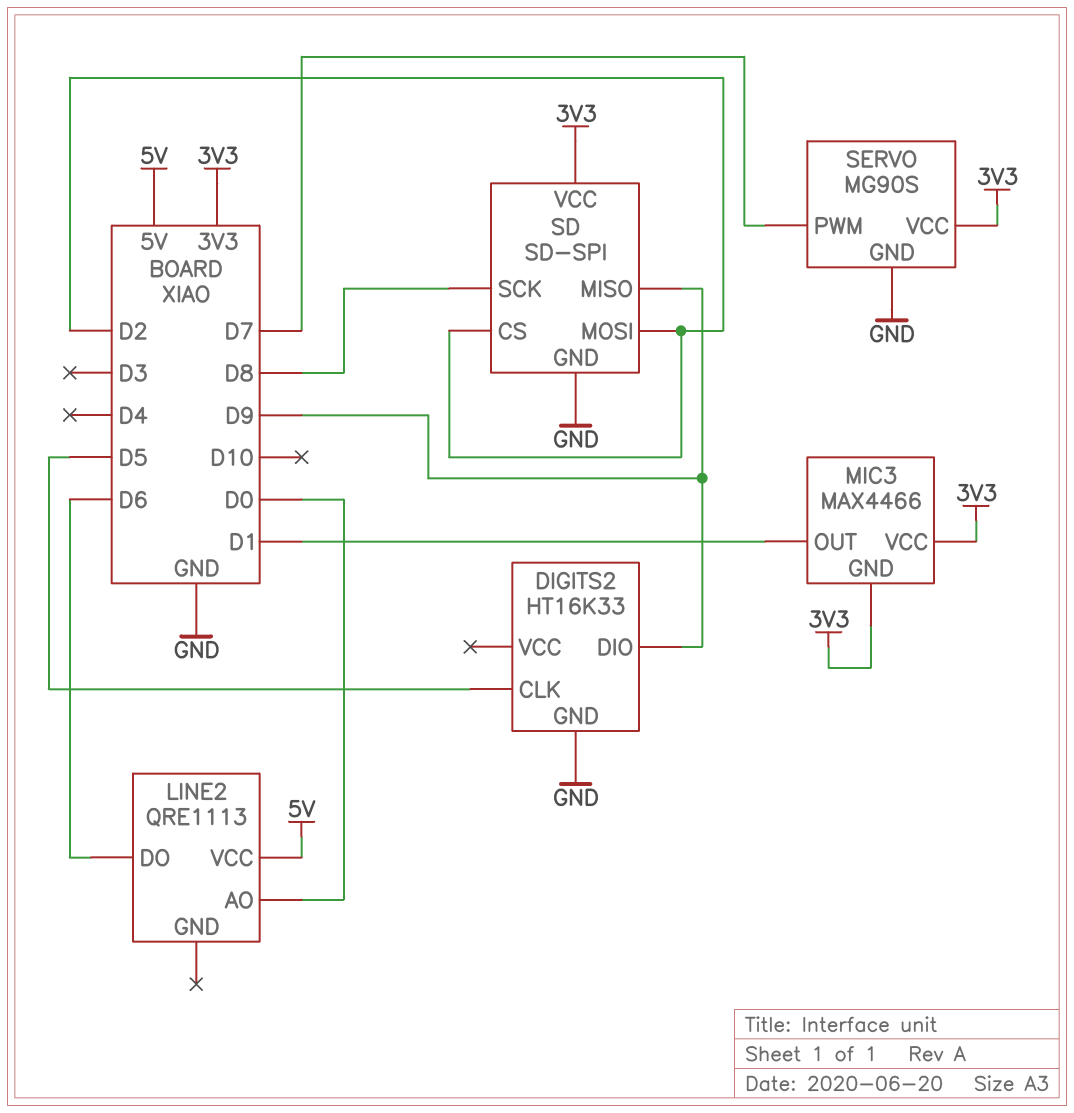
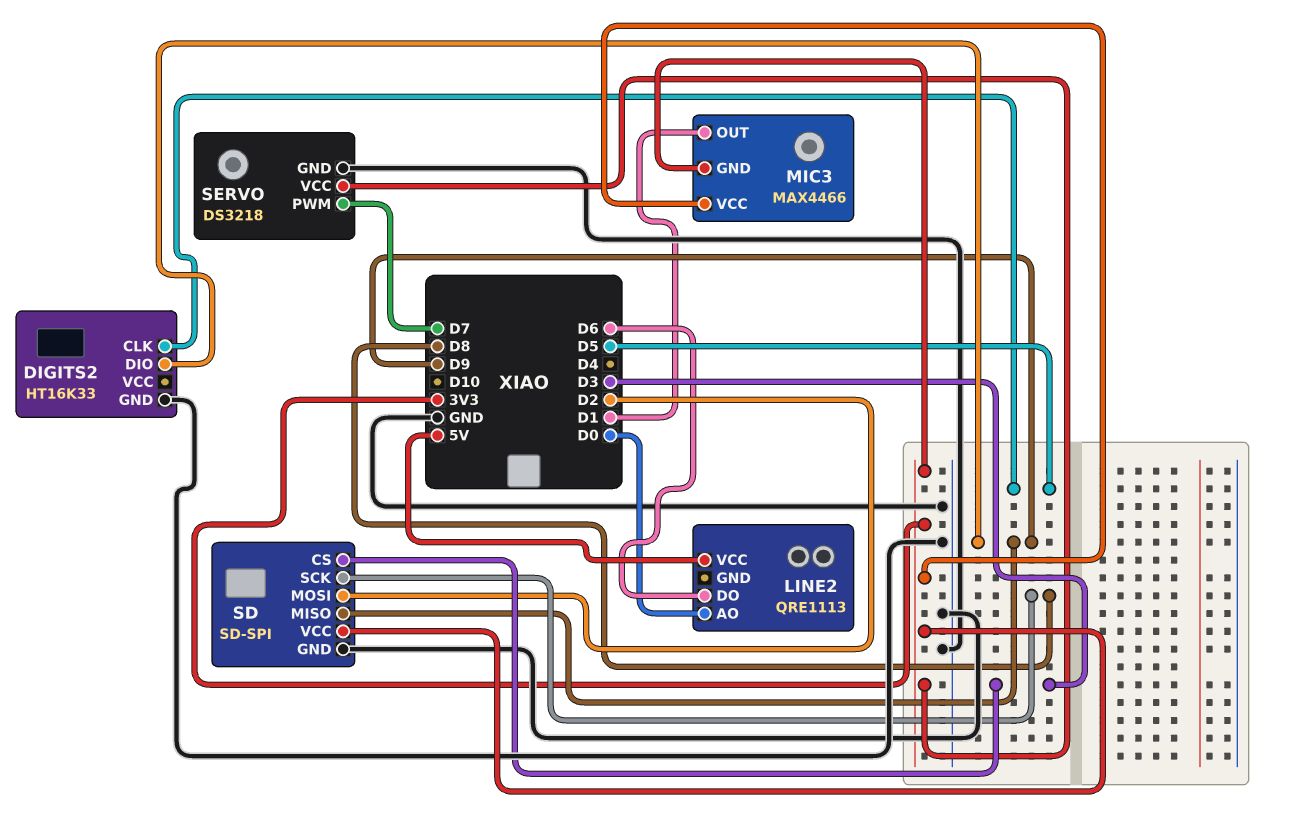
SD pin CS: D2 -> D3
SERVO: MG90S -> DS3218

